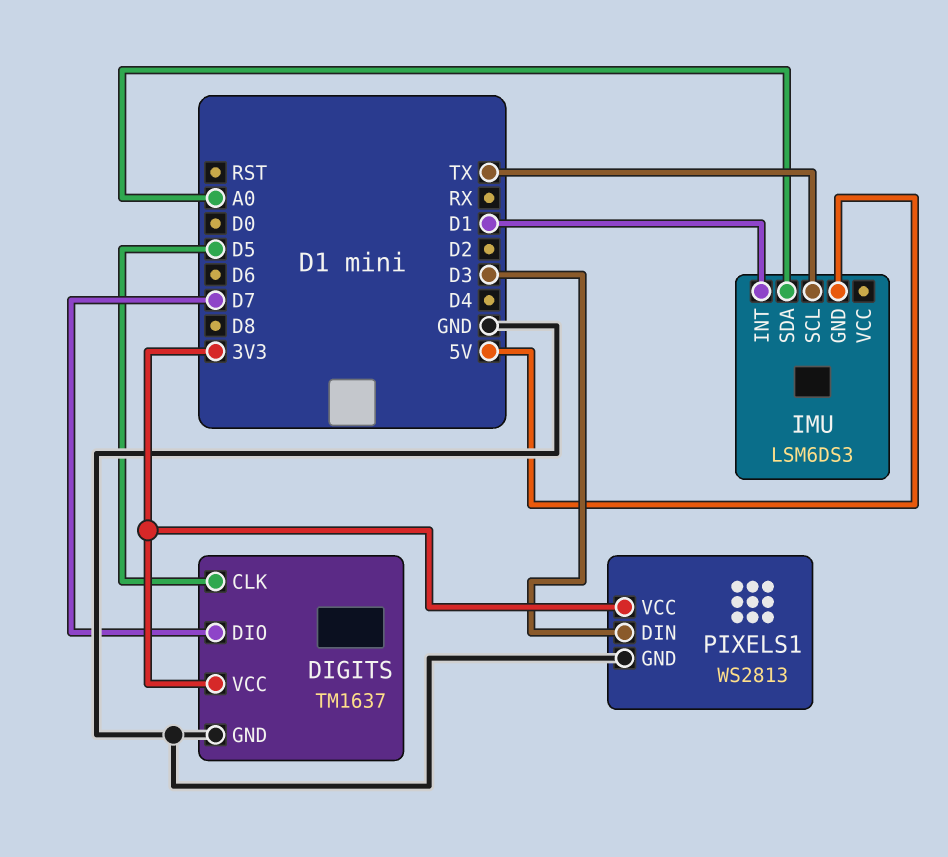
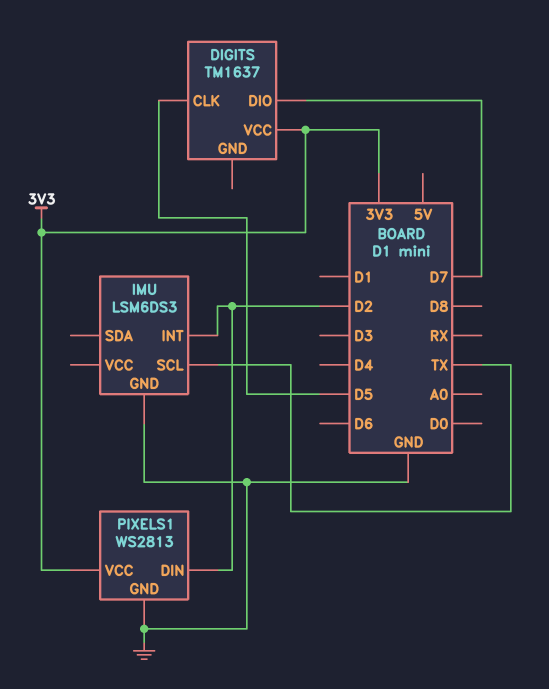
DIGITS pin GND: GND -> none
IMU pin GND: 5V -> GND
IMU pin INT: D1 -> D2
IMU pin SDA: A0 -> none
PIXELS1 pin DIN: D3 -> D2

